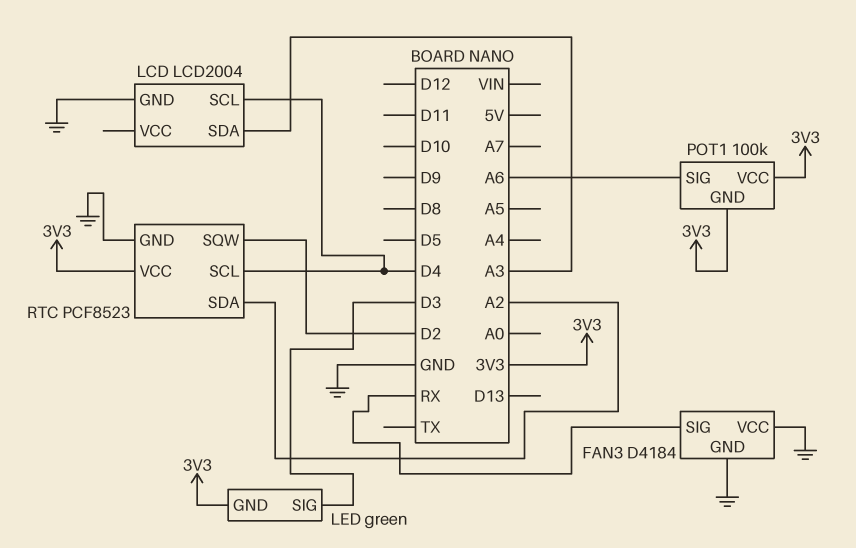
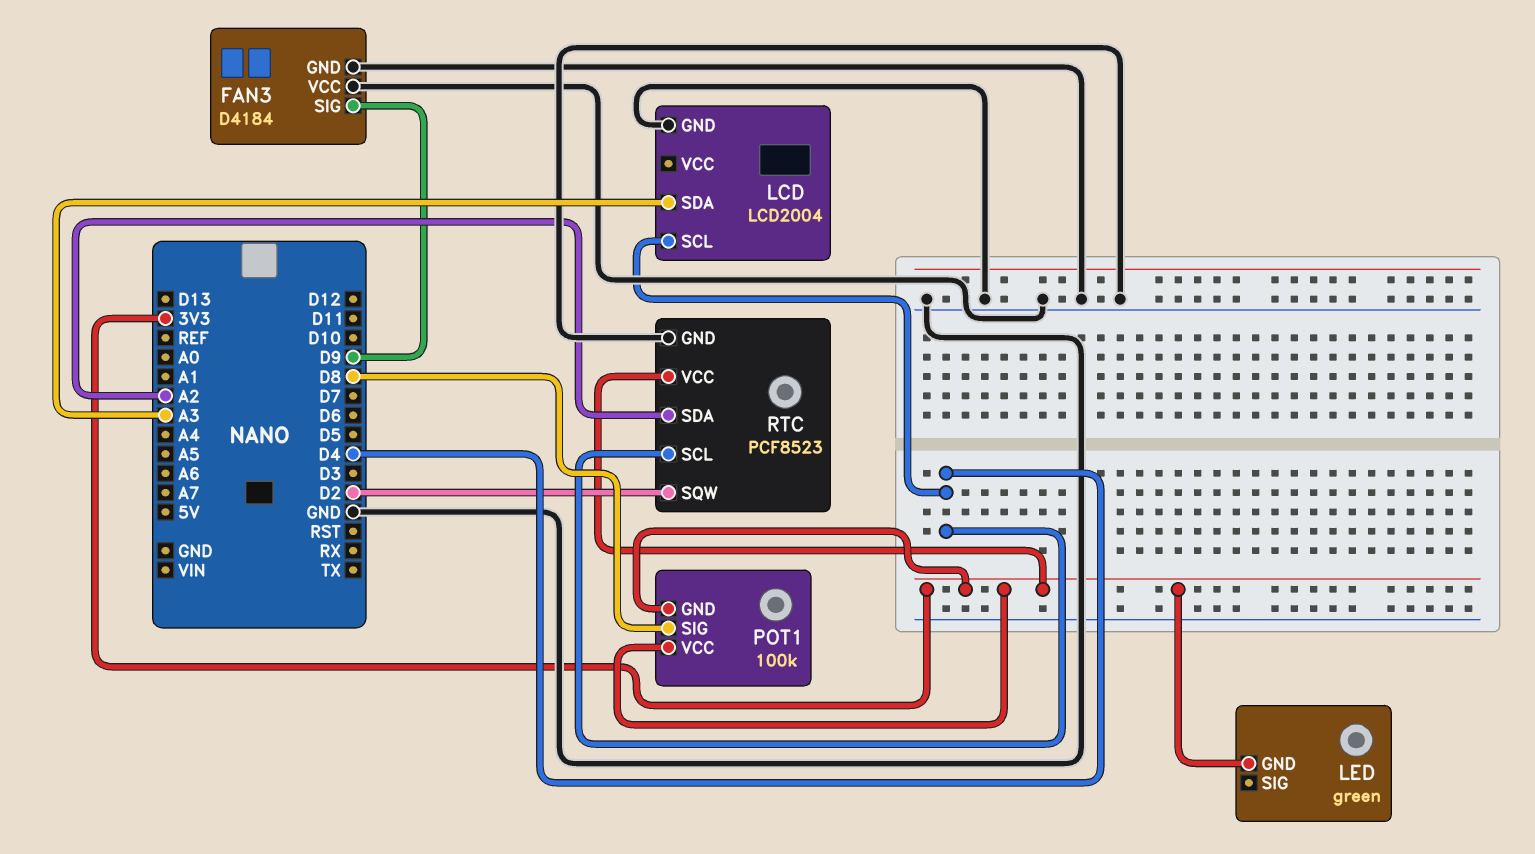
FAN3 pin SIG: RX -> D9
LED pin SIG: D3 -> none
POT1 pin SIG: A6 -> D8

